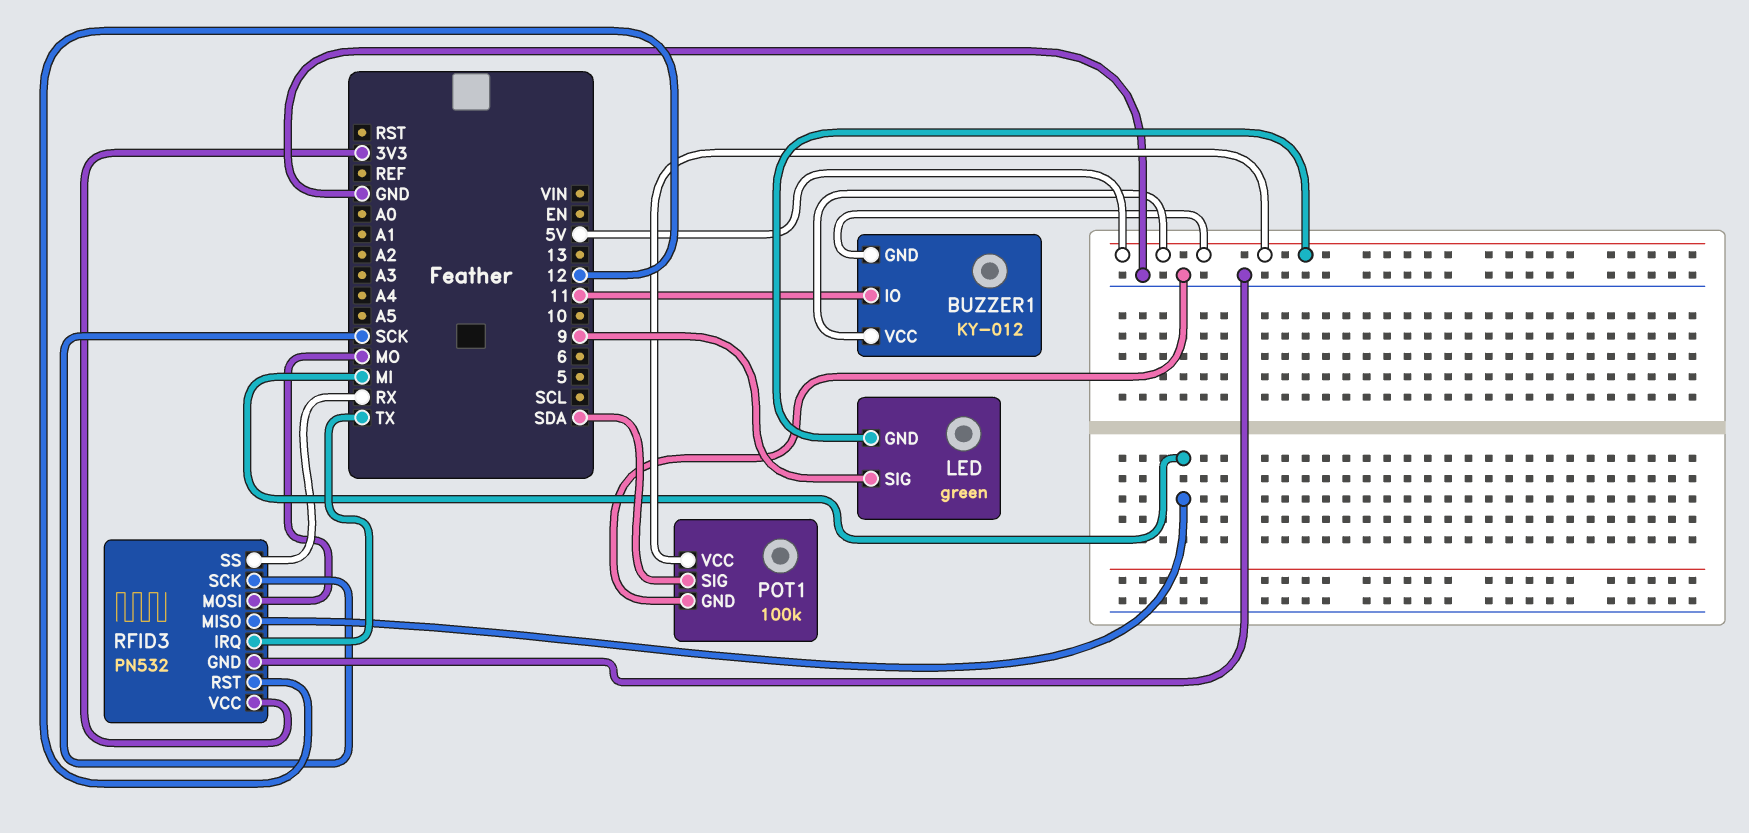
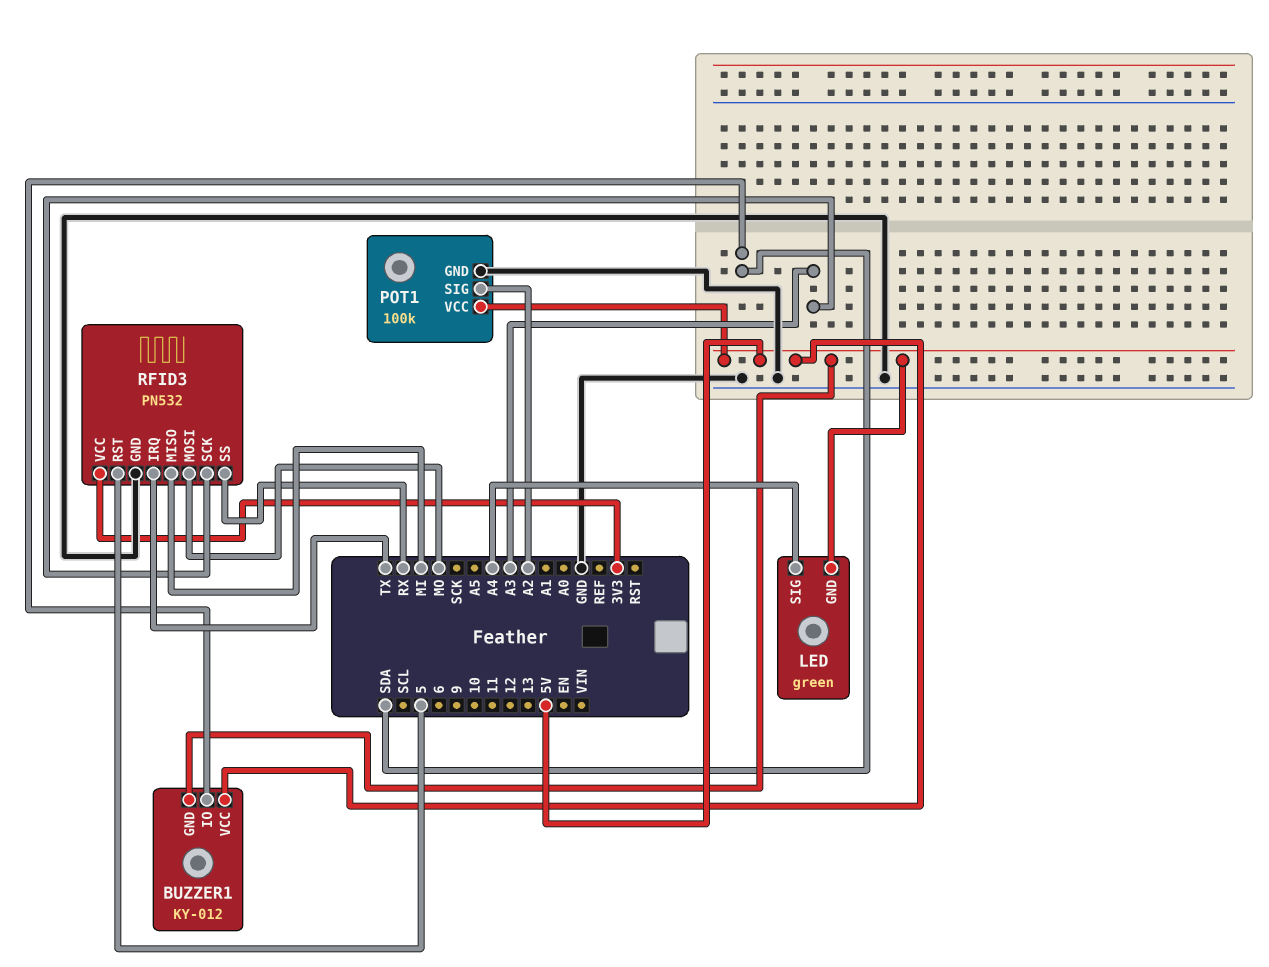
BUZZER1 pin IO: 11 -> SDA
LED pin SIG: 9 -> A4
POT1 pin SIG: SDA -> A2
RFID3 pin RST: 12 -> 5
RFID3 pin SCK: SCK -> A3

